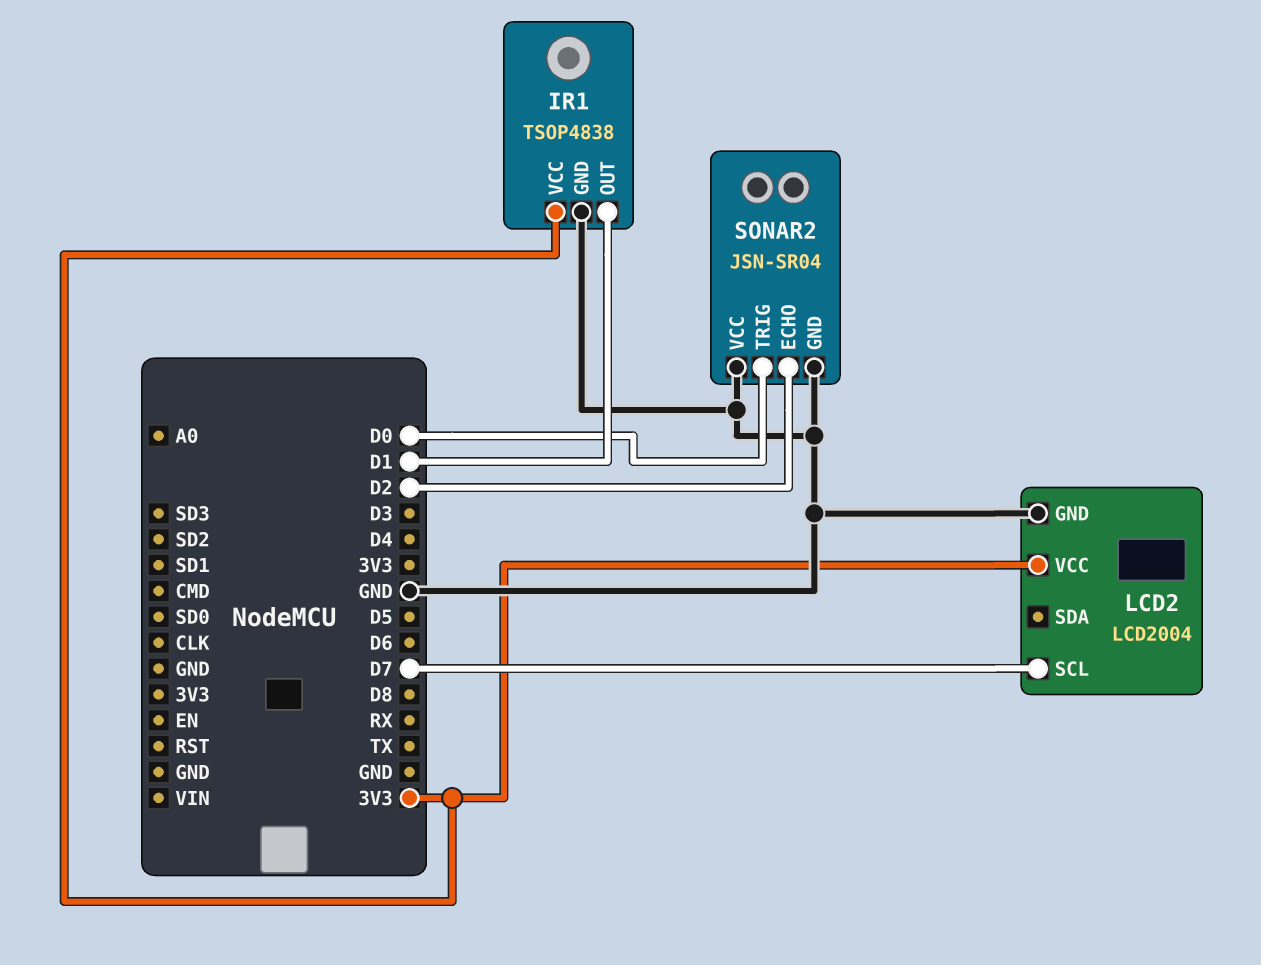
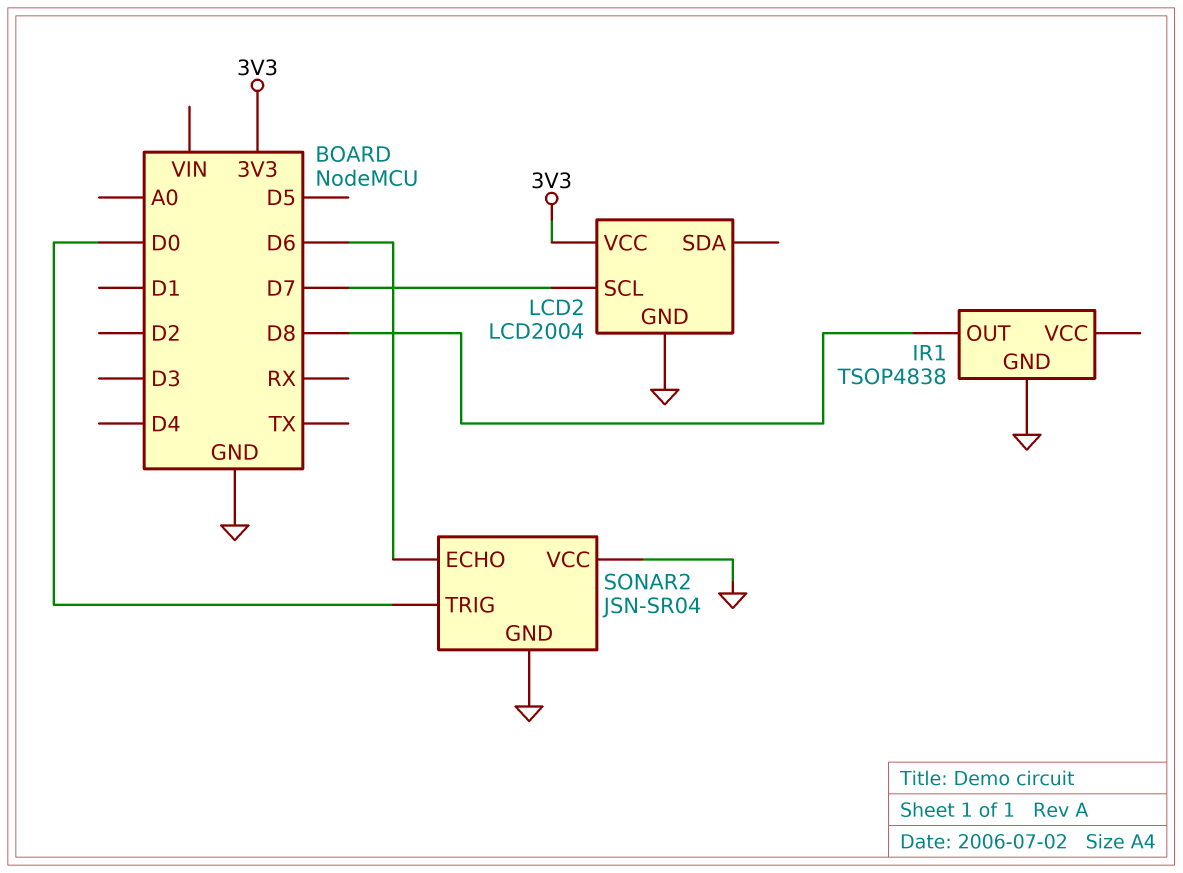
IR1 pin OUT: D1 -> D8
IR1 pin VCC: 3V3 -> none
SONAR2 pin ECHO: D2 -> D6

